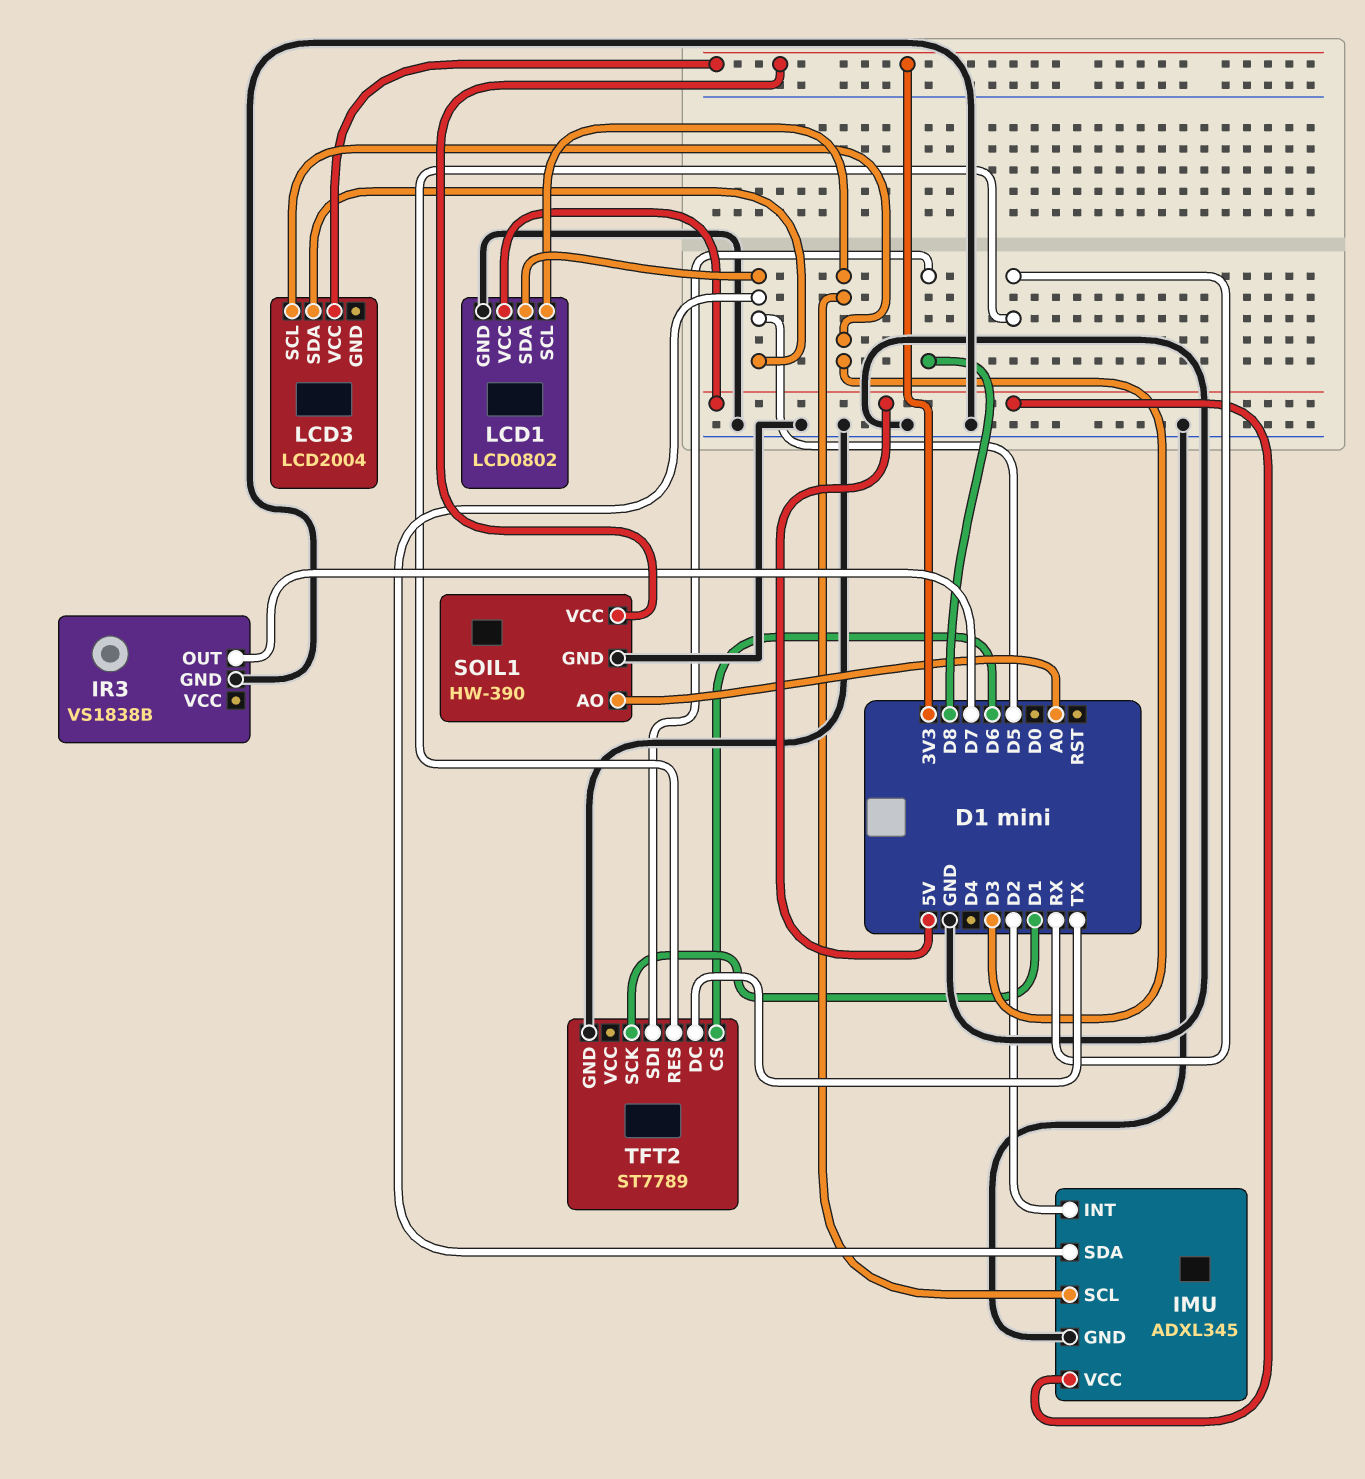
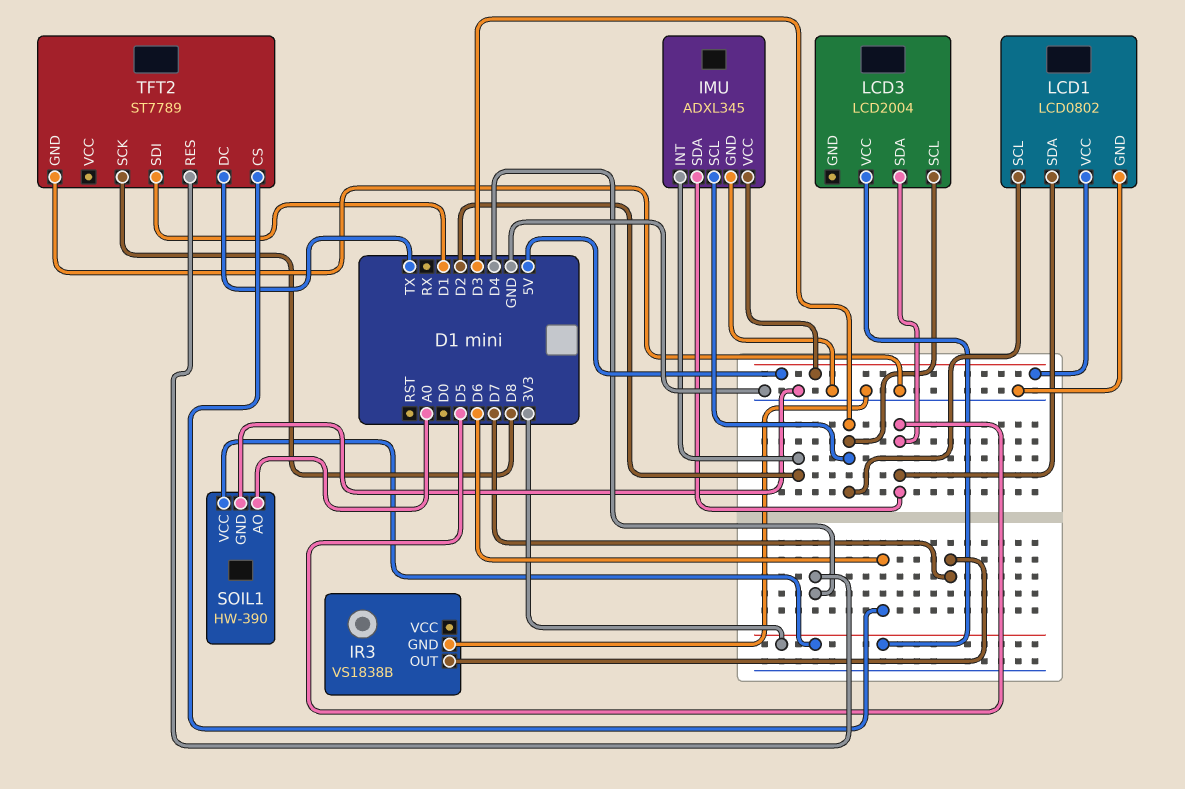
TFT2 pin RES: RX -> D4
TFT2 pin SCK: D1 -> D8
TFT2 pin SDI: D8 -> D1

